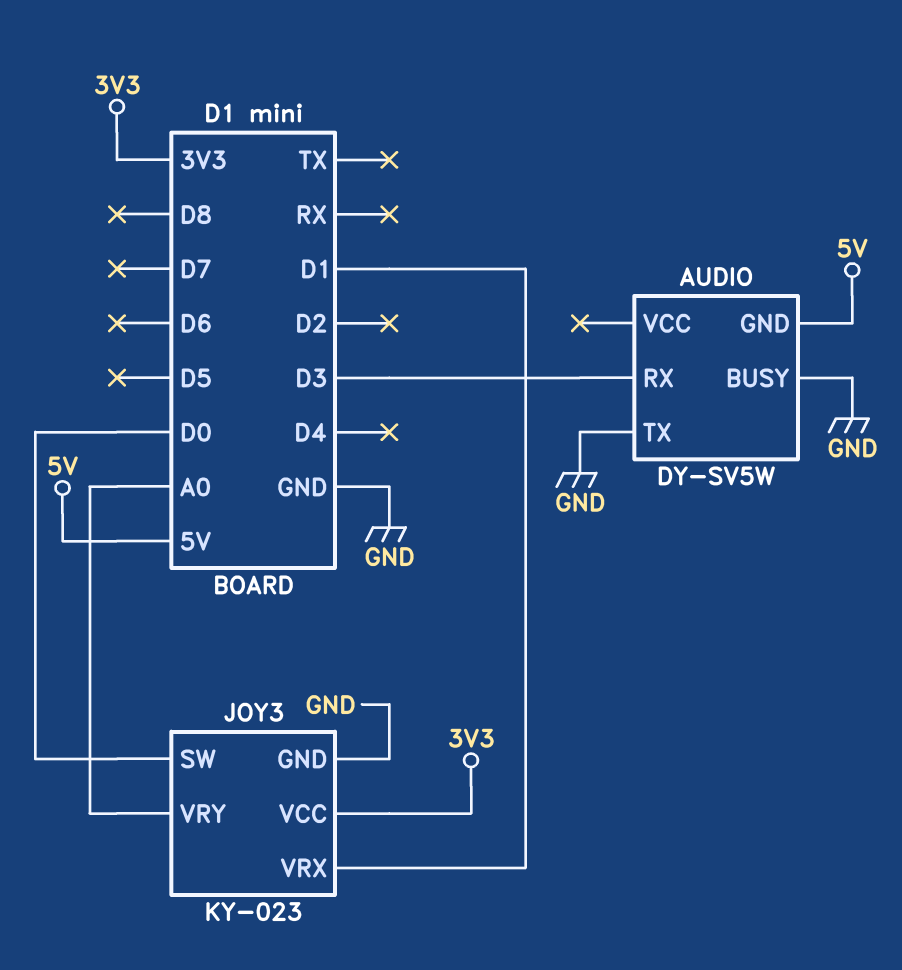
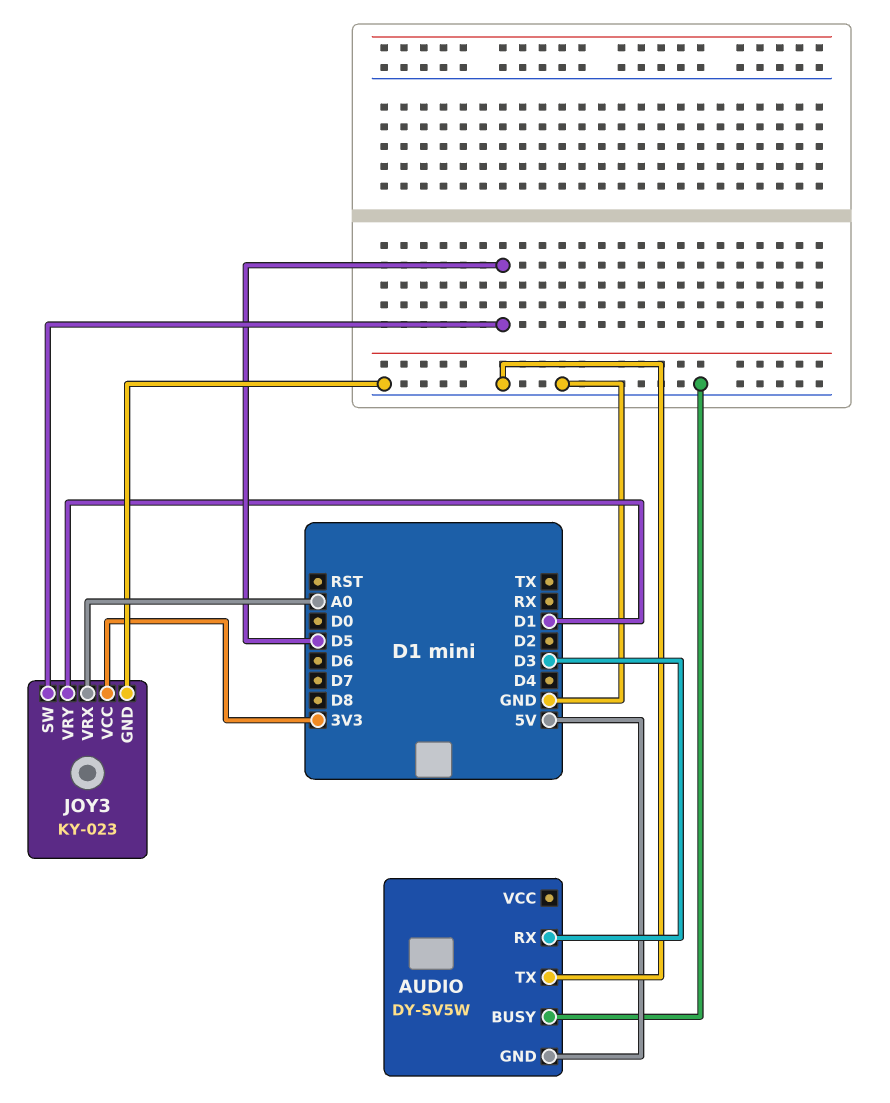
JOY3 pin SW: D0 -> D5
JOY3 pin VRX: D1 -> A0
JOY3 pin VRY: A0 -> D1

